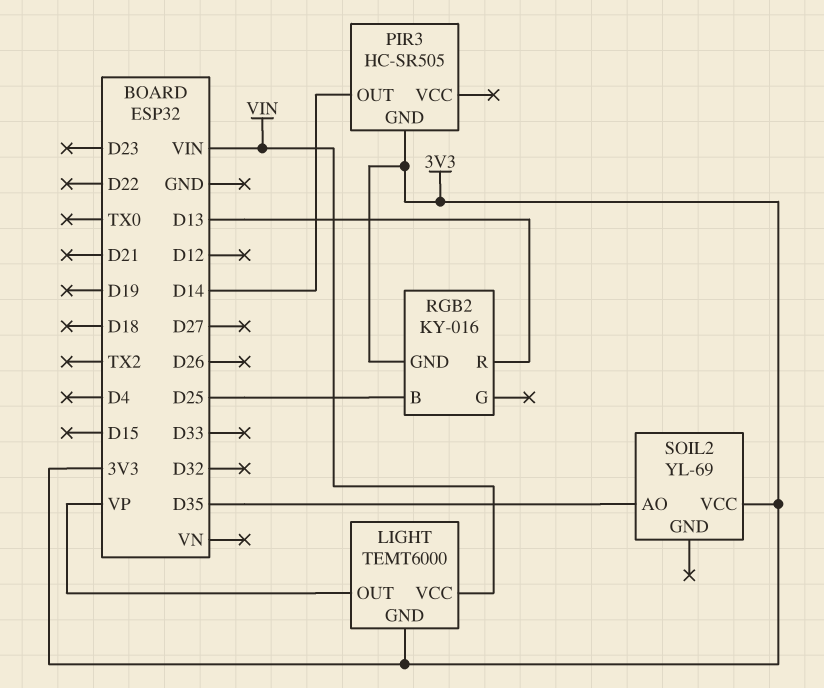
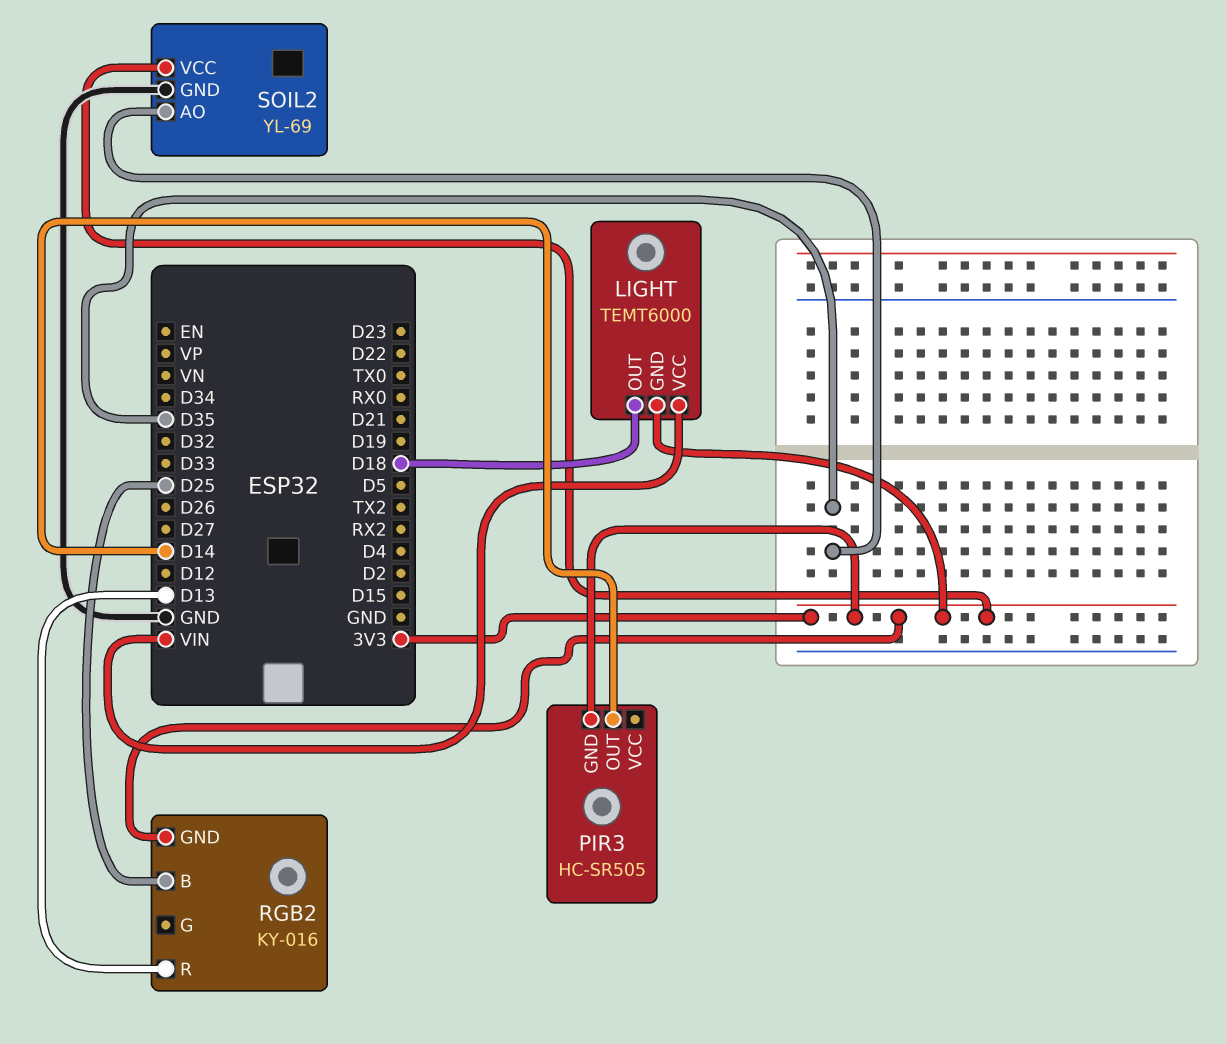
LIGHT pin OUT: VP -> D18
SOIL2 pin GND: none -> GND

